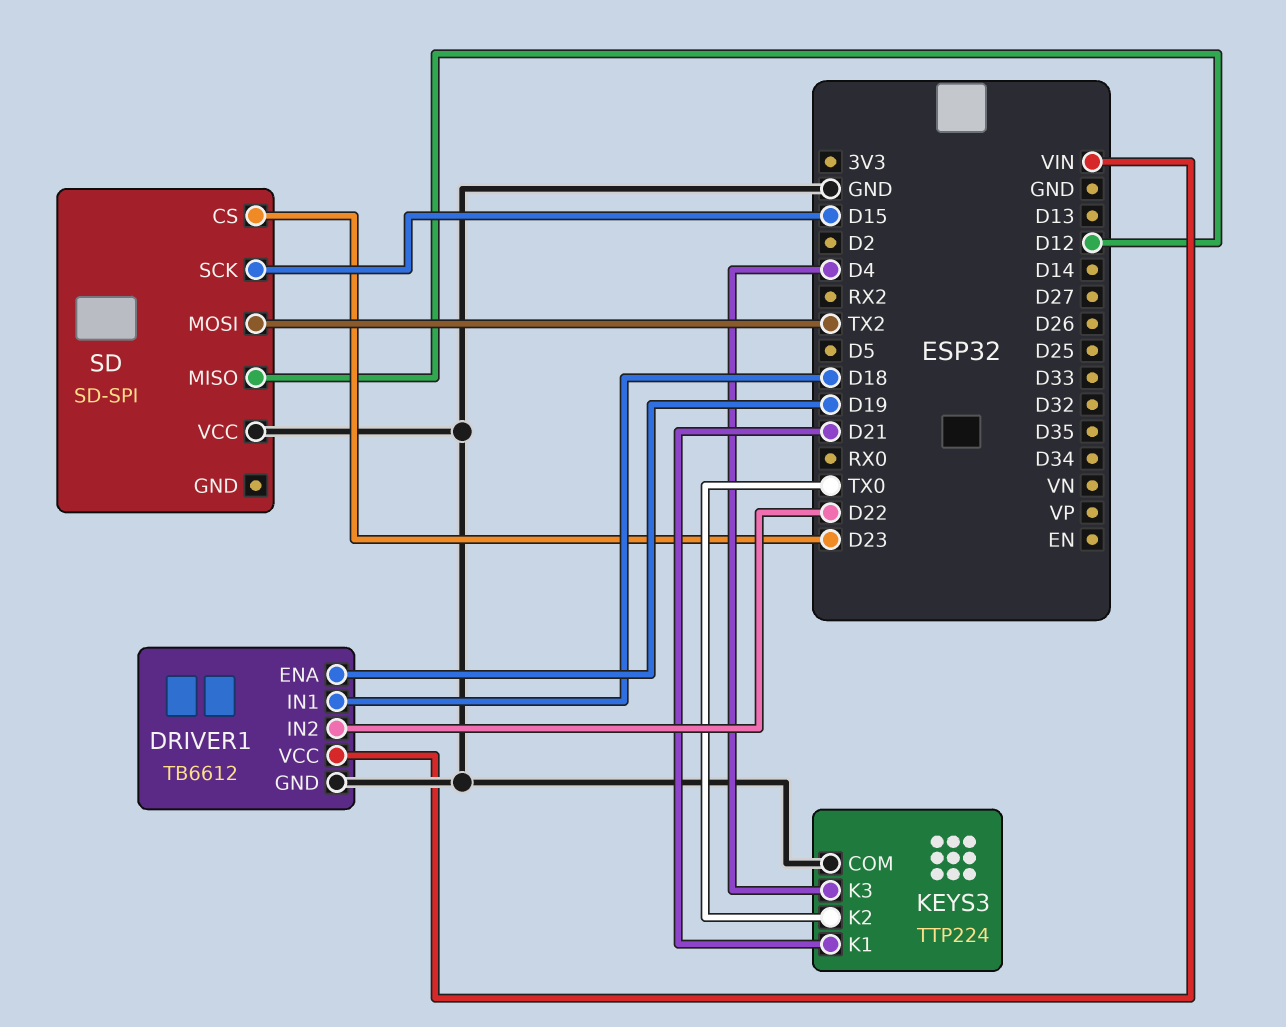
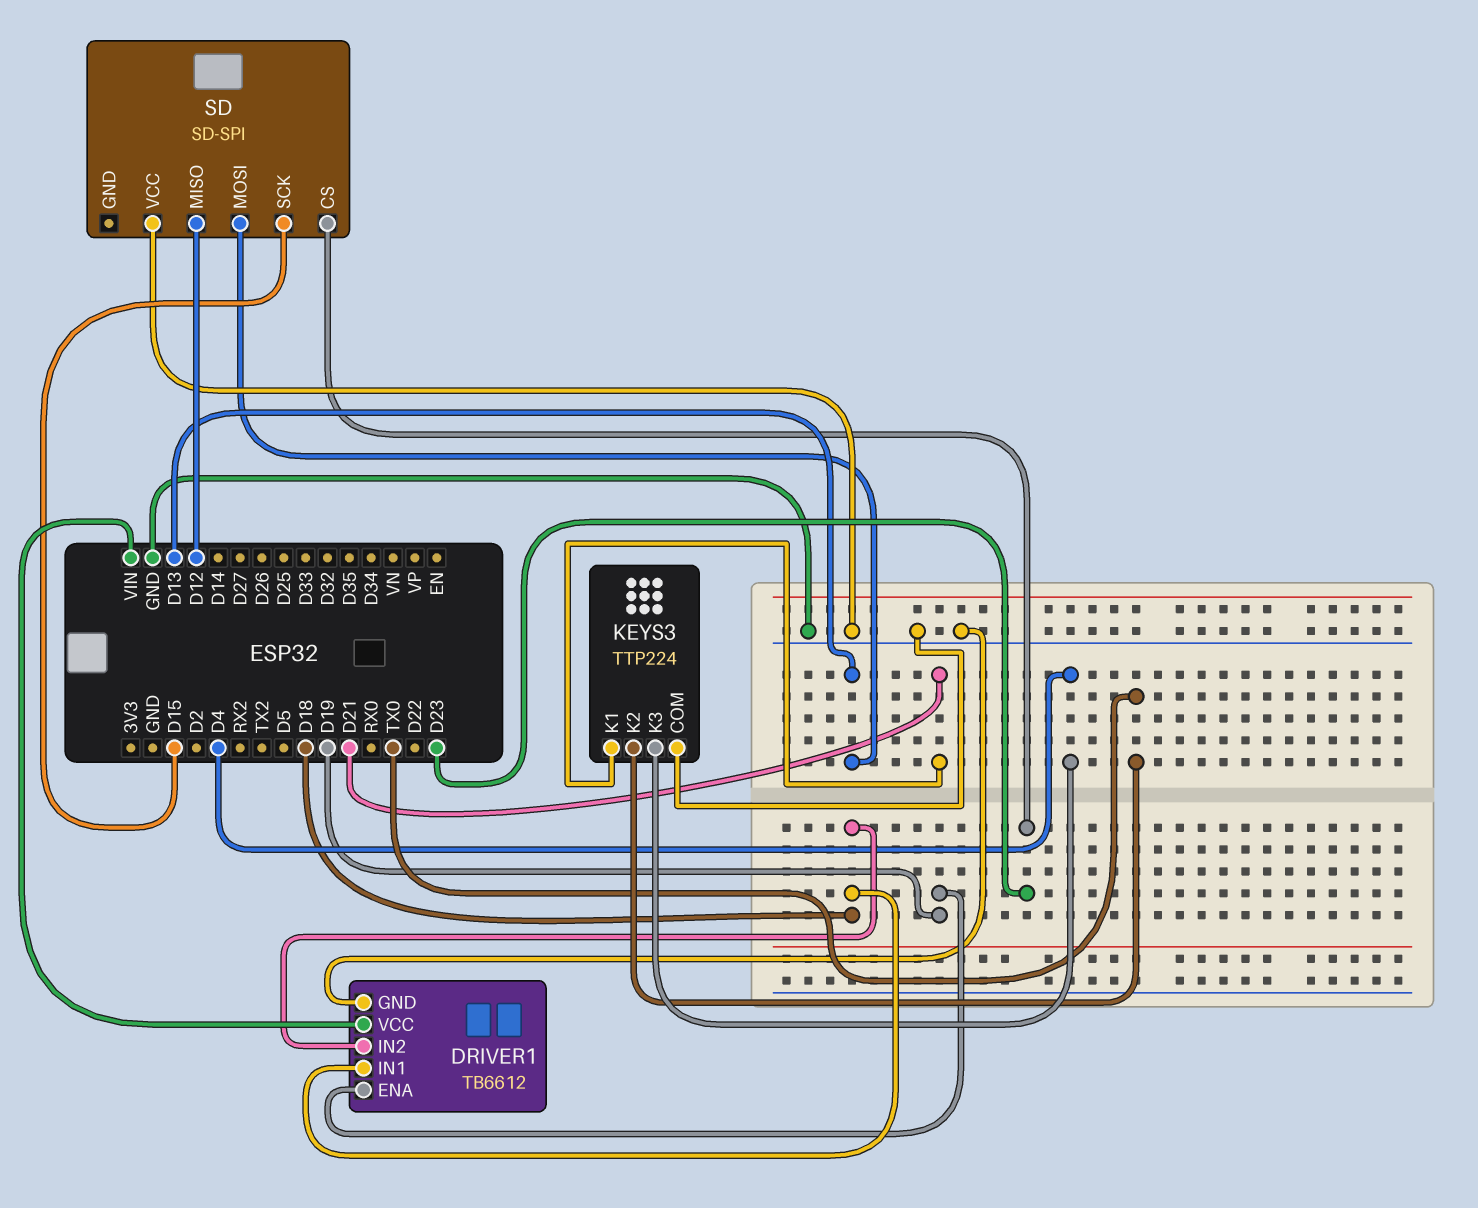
DRIVER1 pin IN2: D22 -> D18
SD pin MOSI: TX2 -> D13

